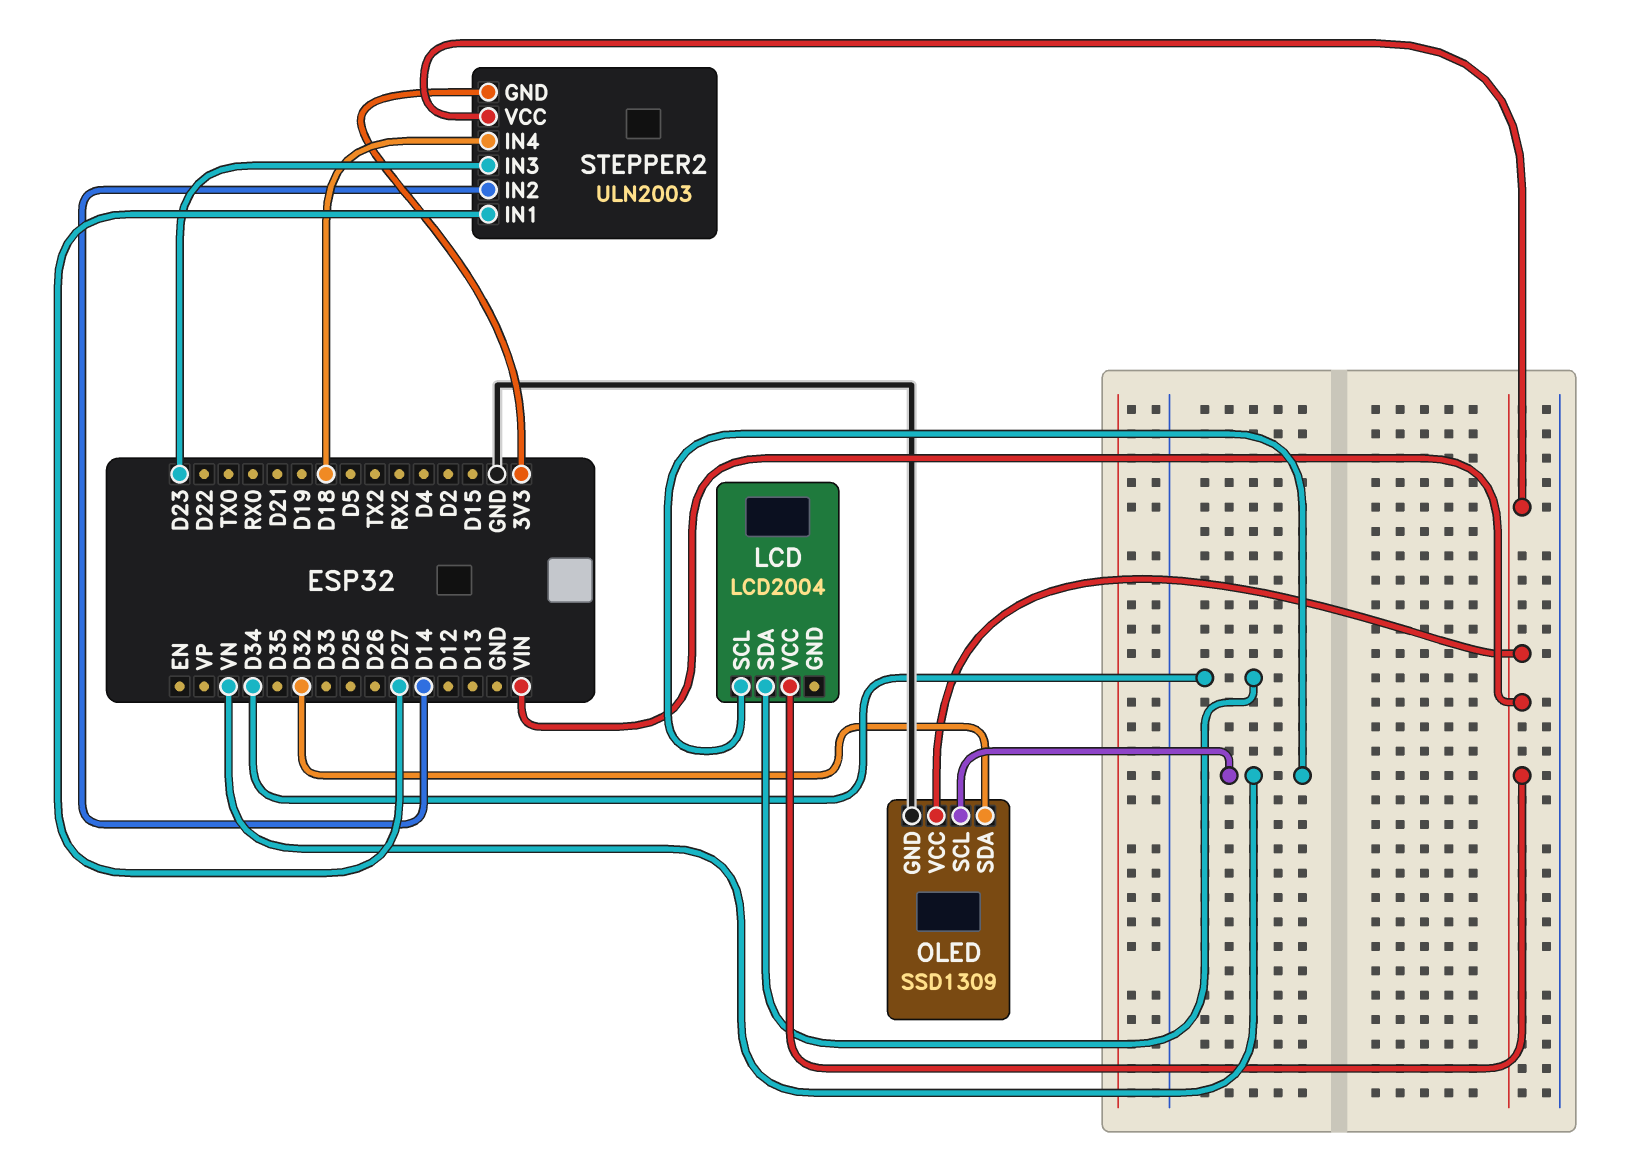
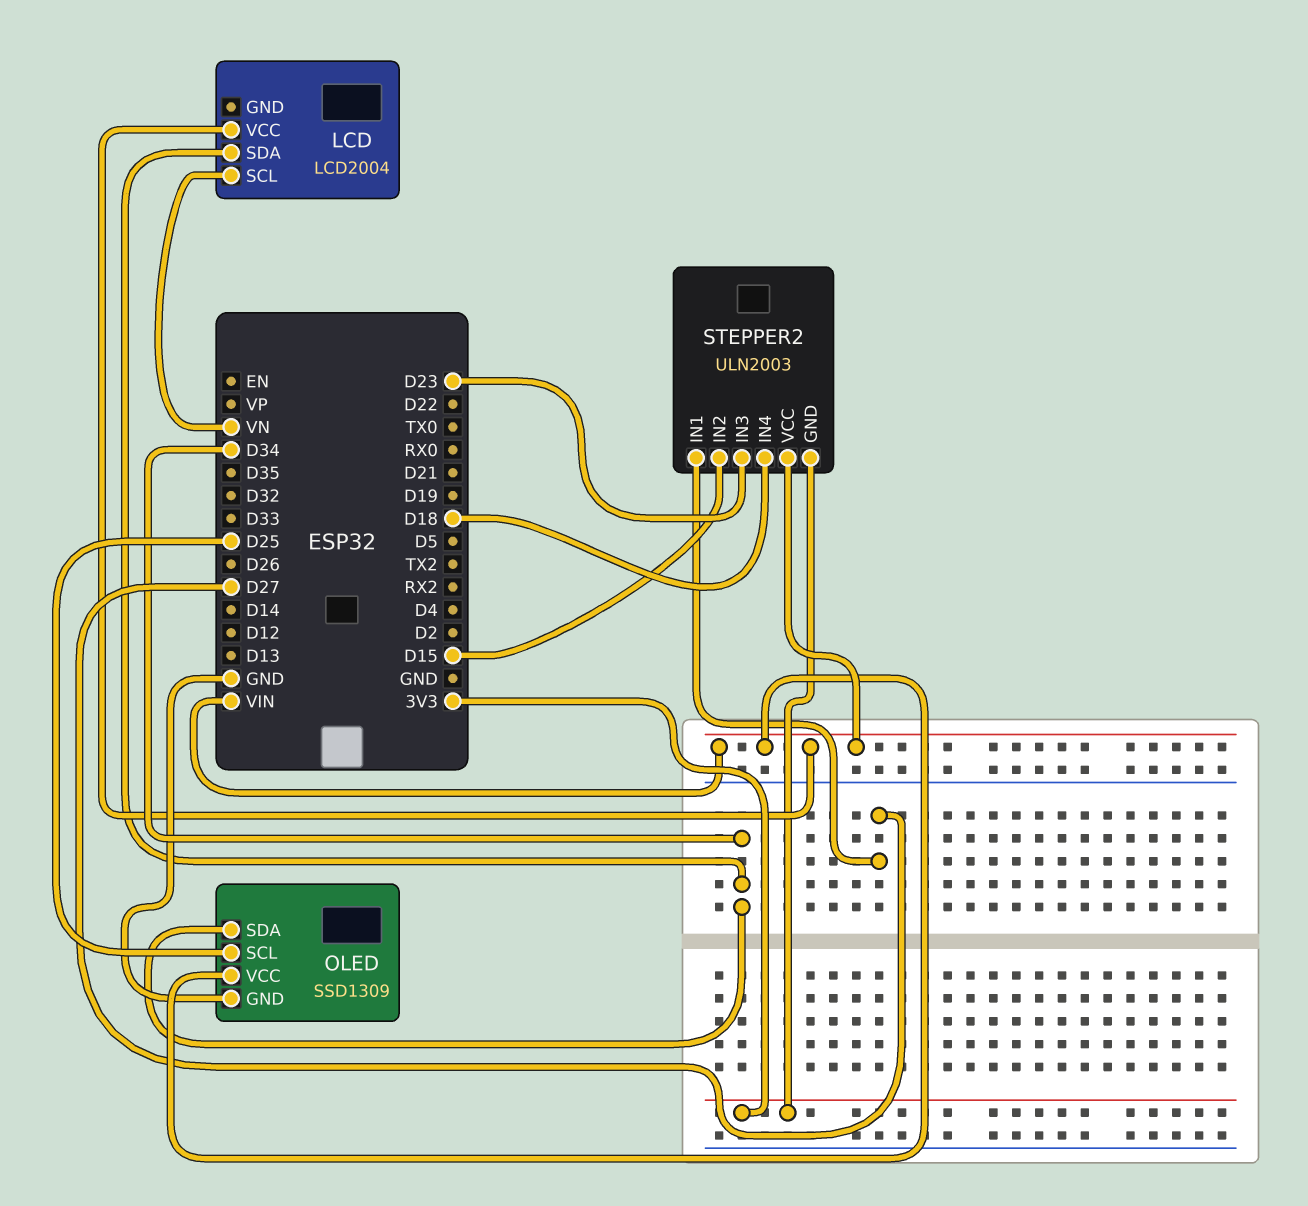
OLED pin SCL: VN -> D25
OLED pin SDA: D32 -> D34
STEPPER2 pin IN2: D14 -> D15

